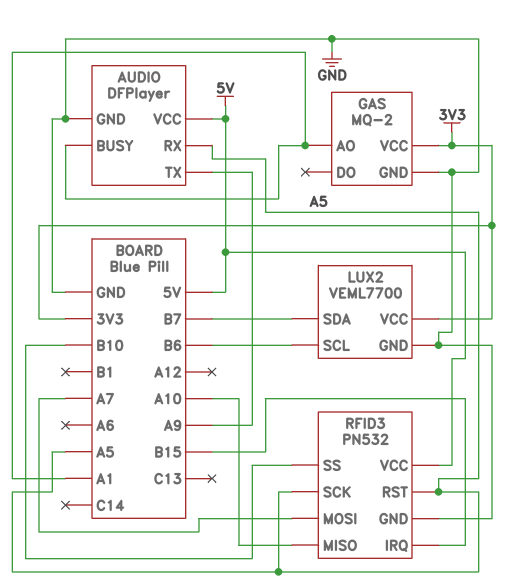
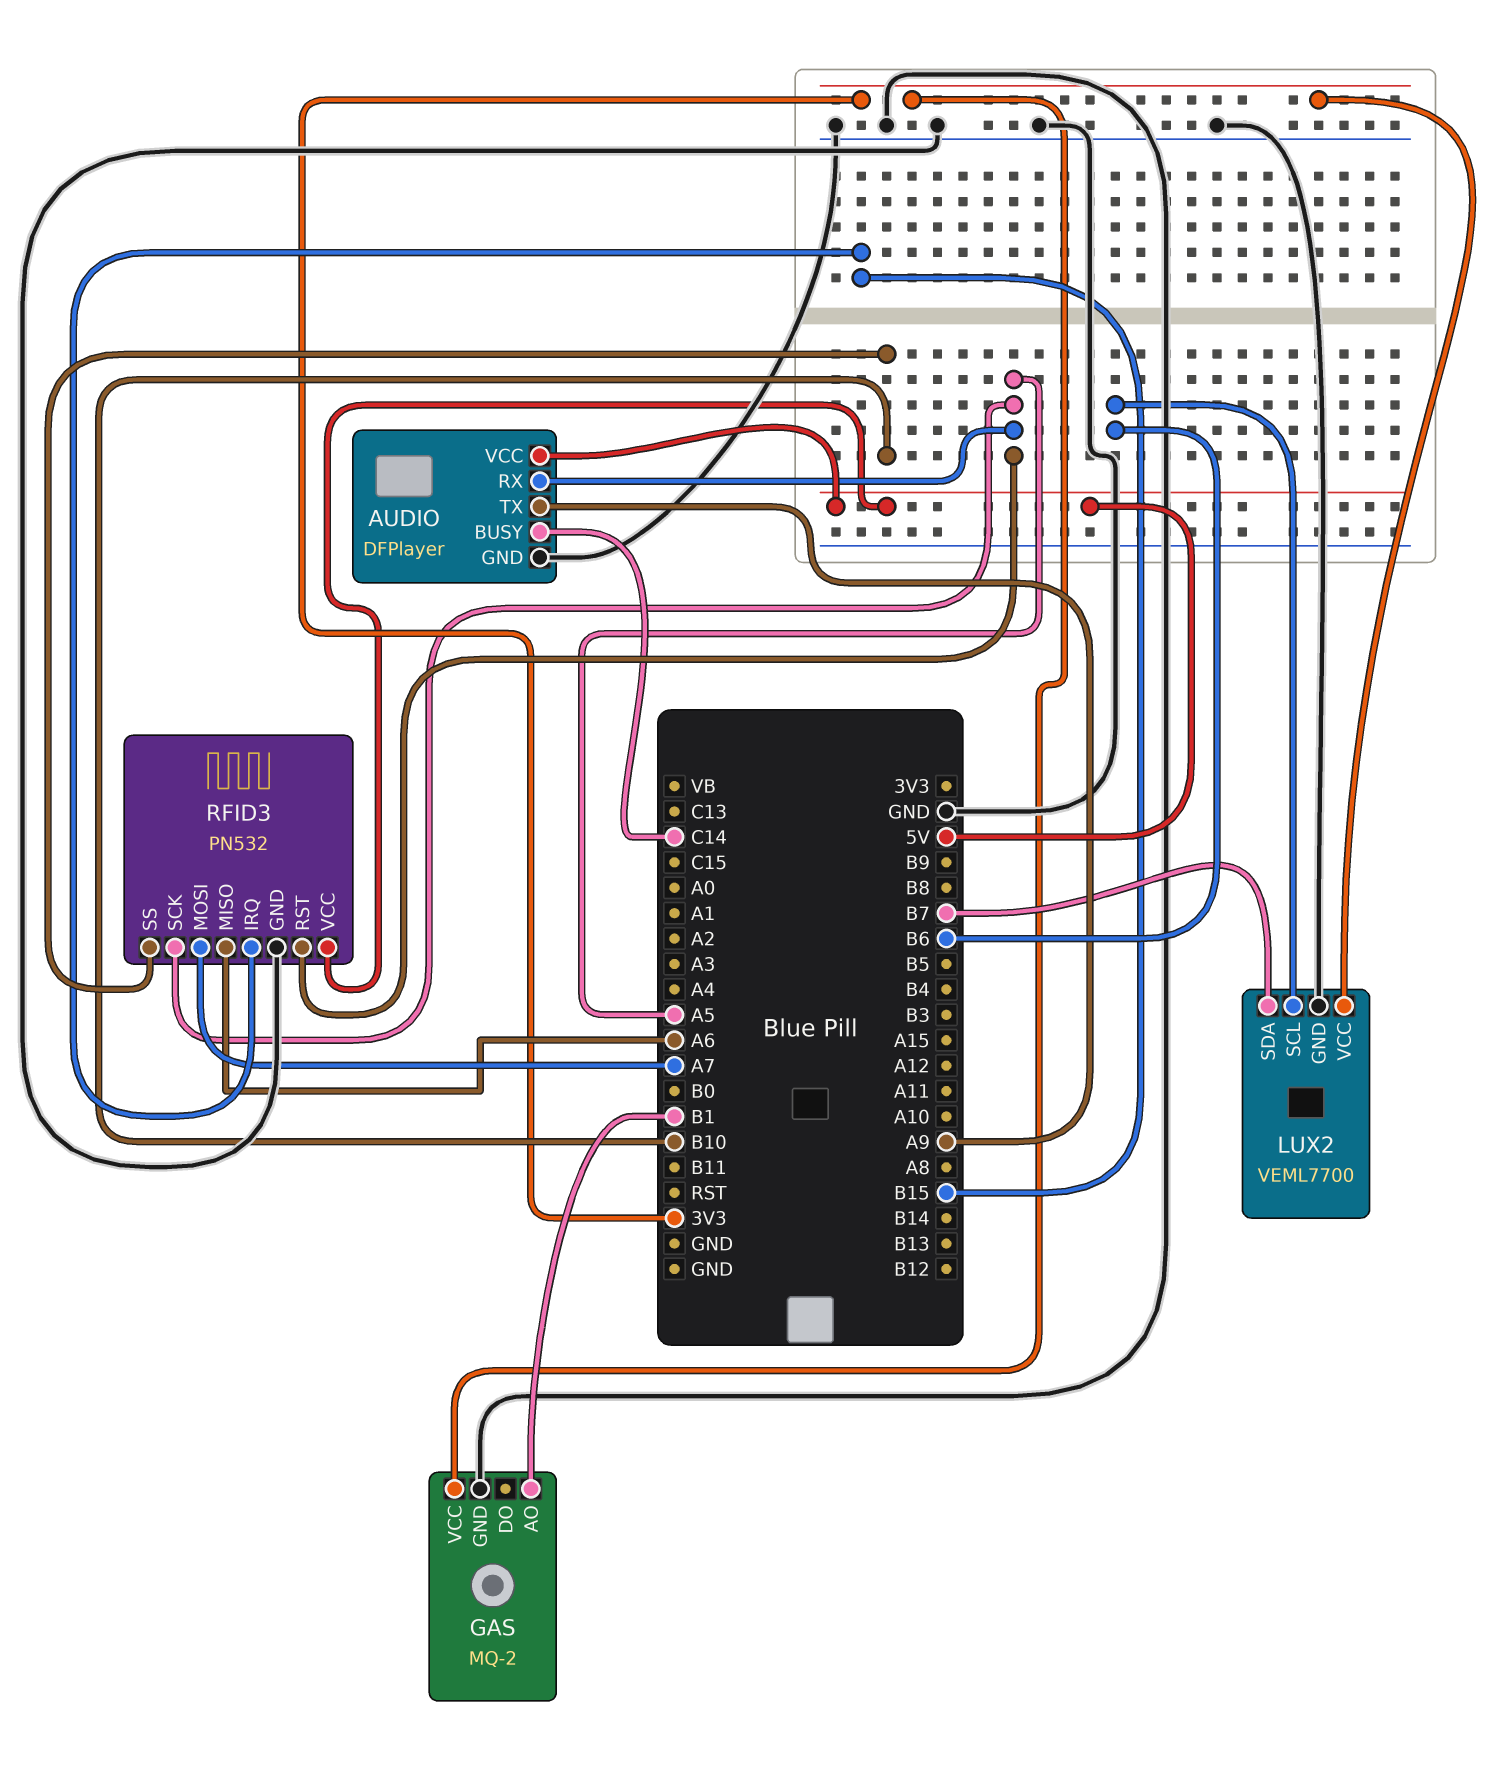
AUDIO pin BUSY: A1 -> C14
GAS pin AO: A1 -> B1
RFID3 pin MISO: A10 -> A6

